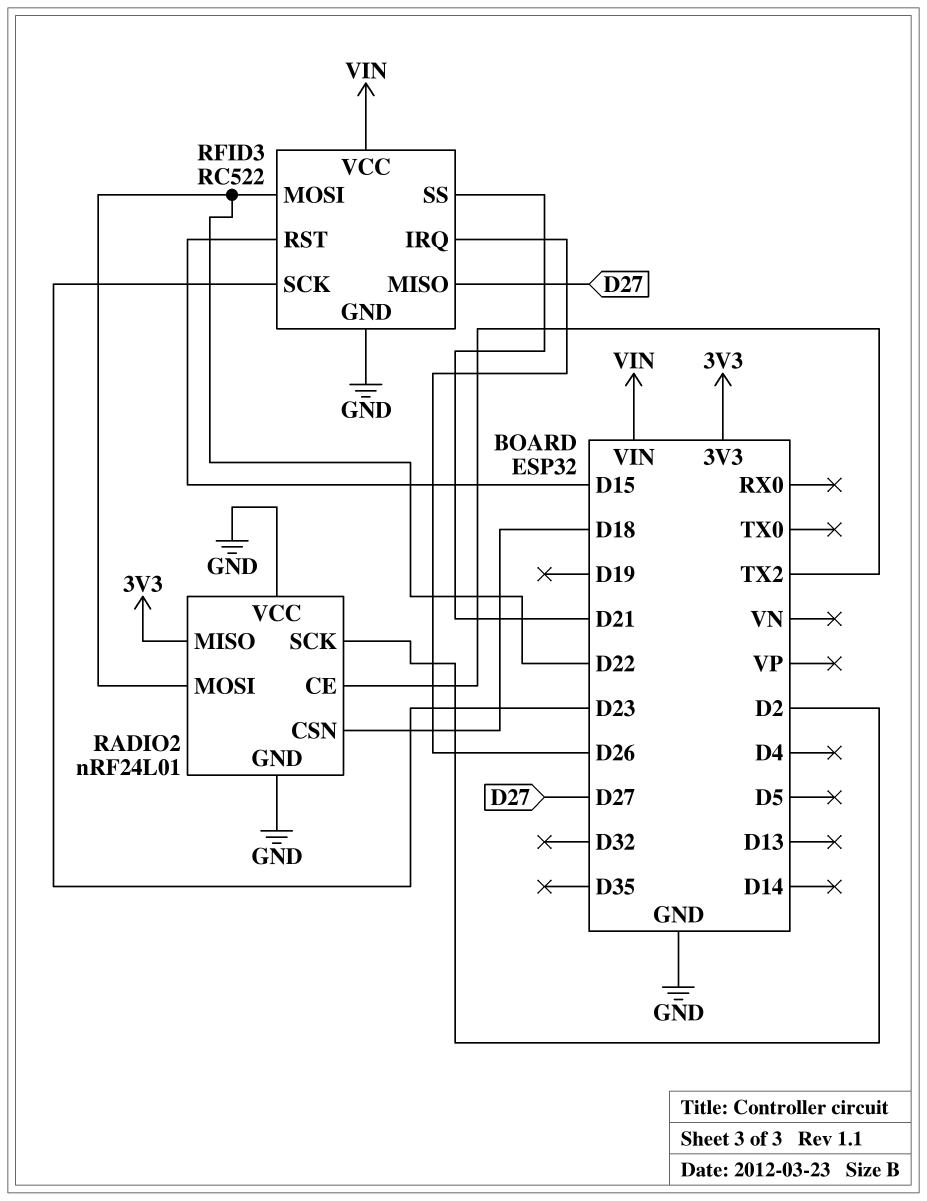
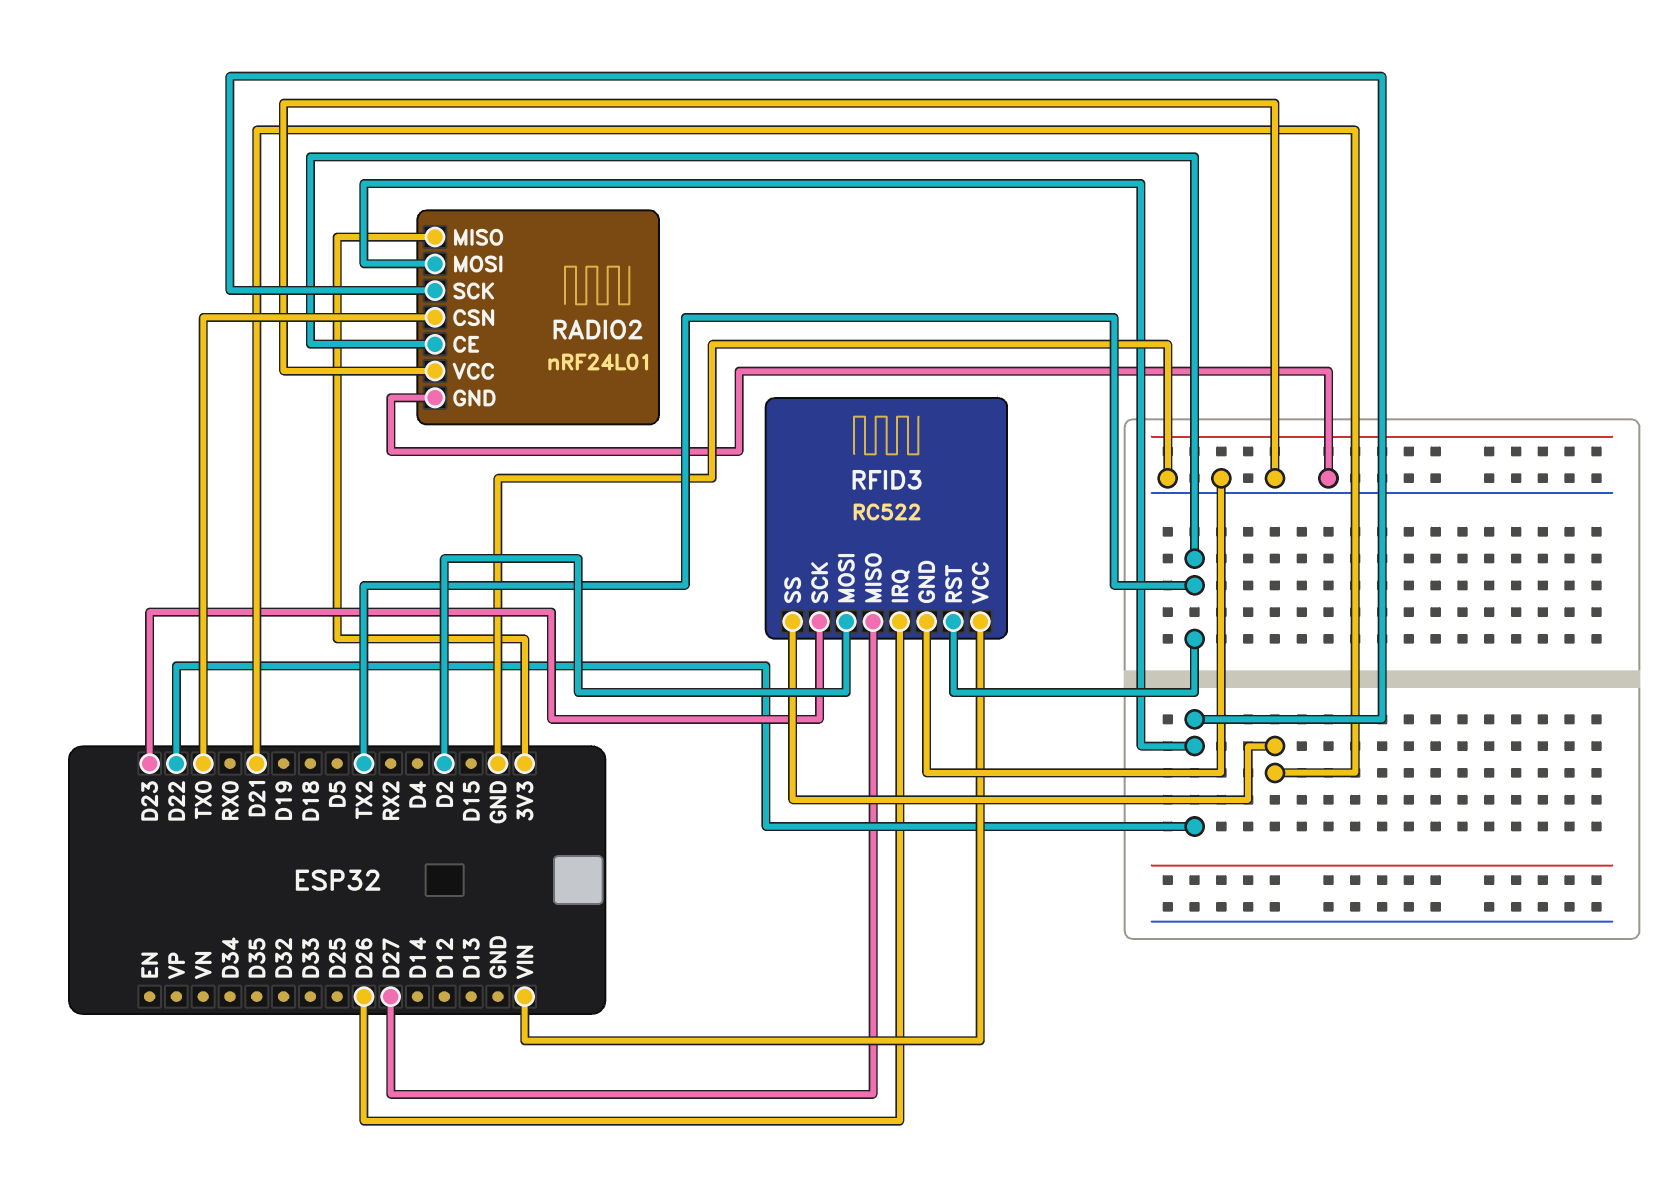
RADIO2 pin CSN: D18 -> TX0
RADIO2 pin SCK: D2 -> D22
RFID3 pin MOSI: D22 -> D2
RFID3 pin RST: D15 -> TX2

